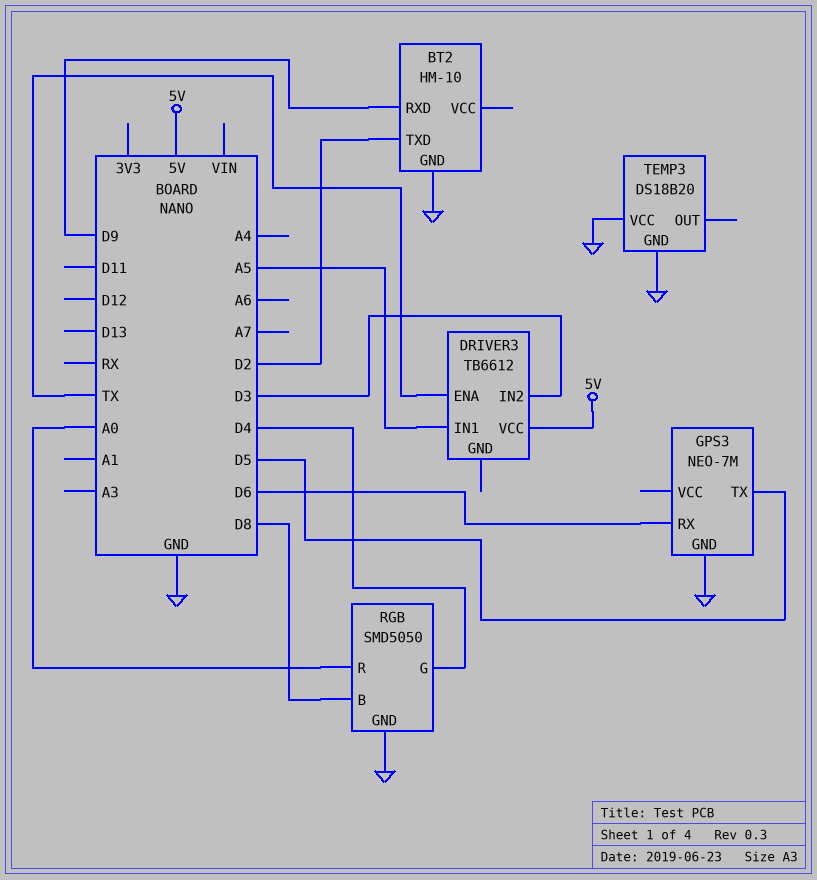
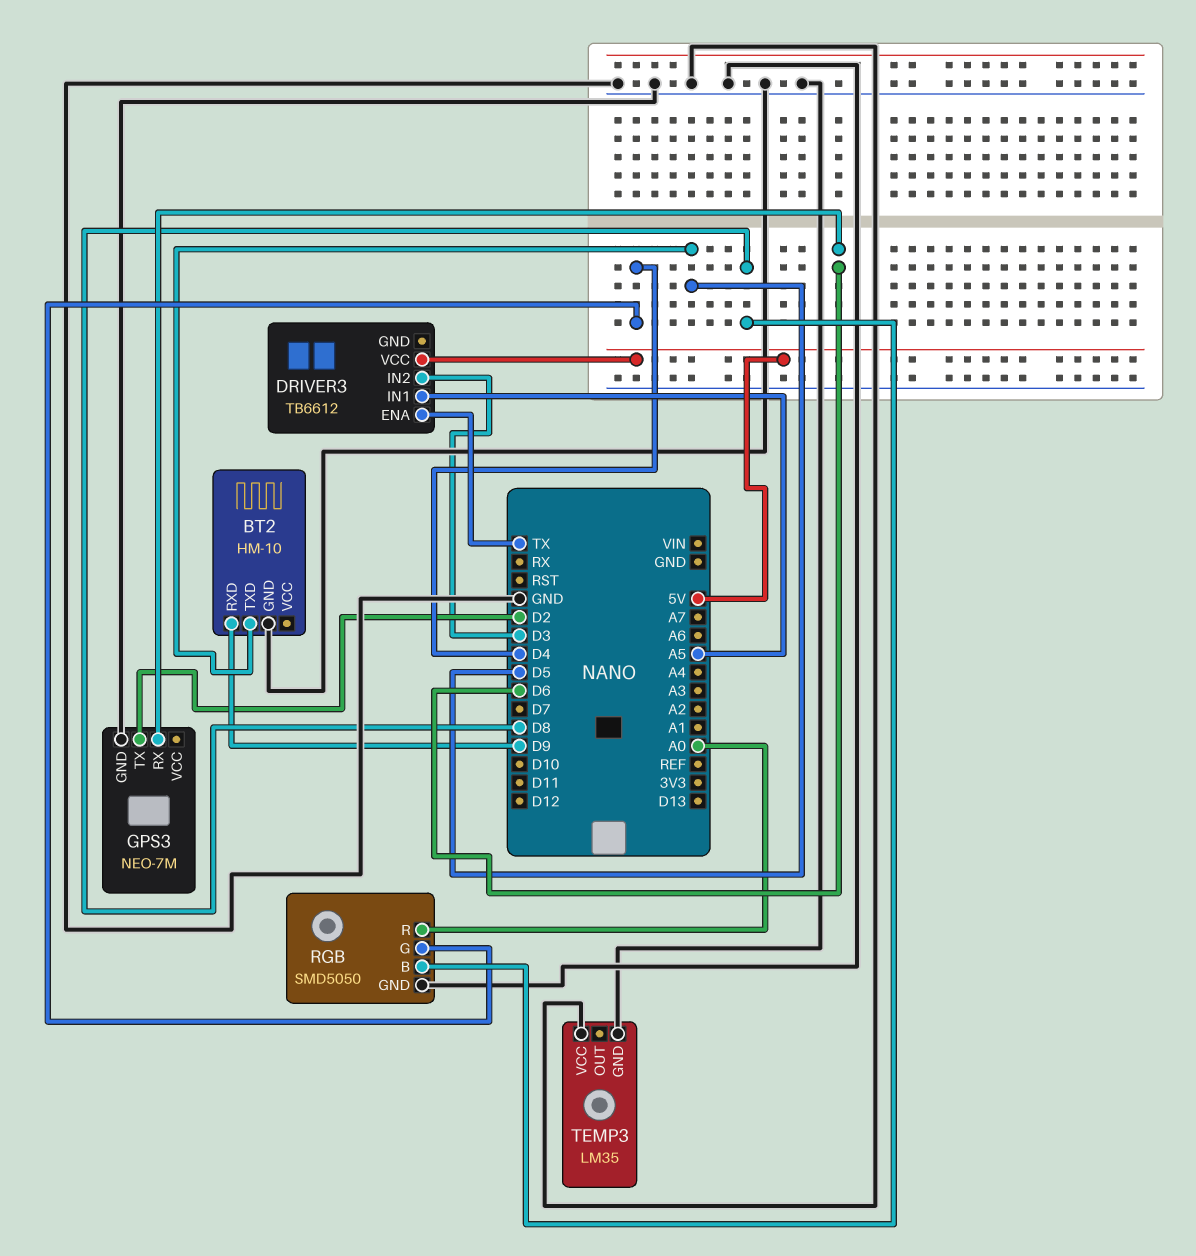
BT2 pin TXD: D2 -> D5
GPS3 pin TX: D5 -> D2
TEMP3: DS18B20 -> LM35

